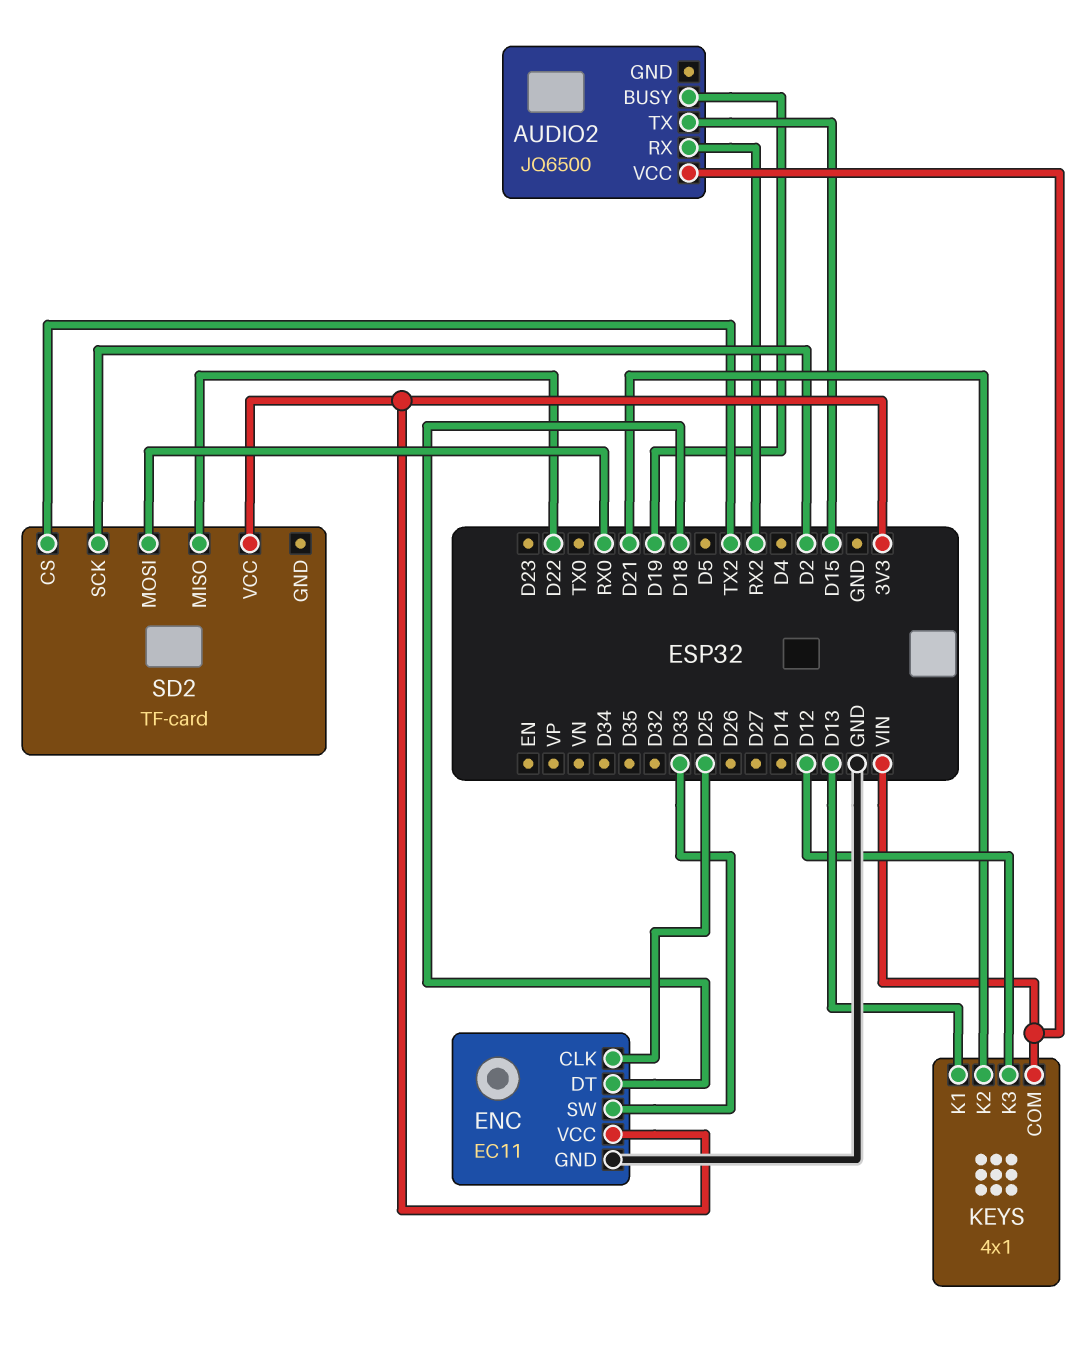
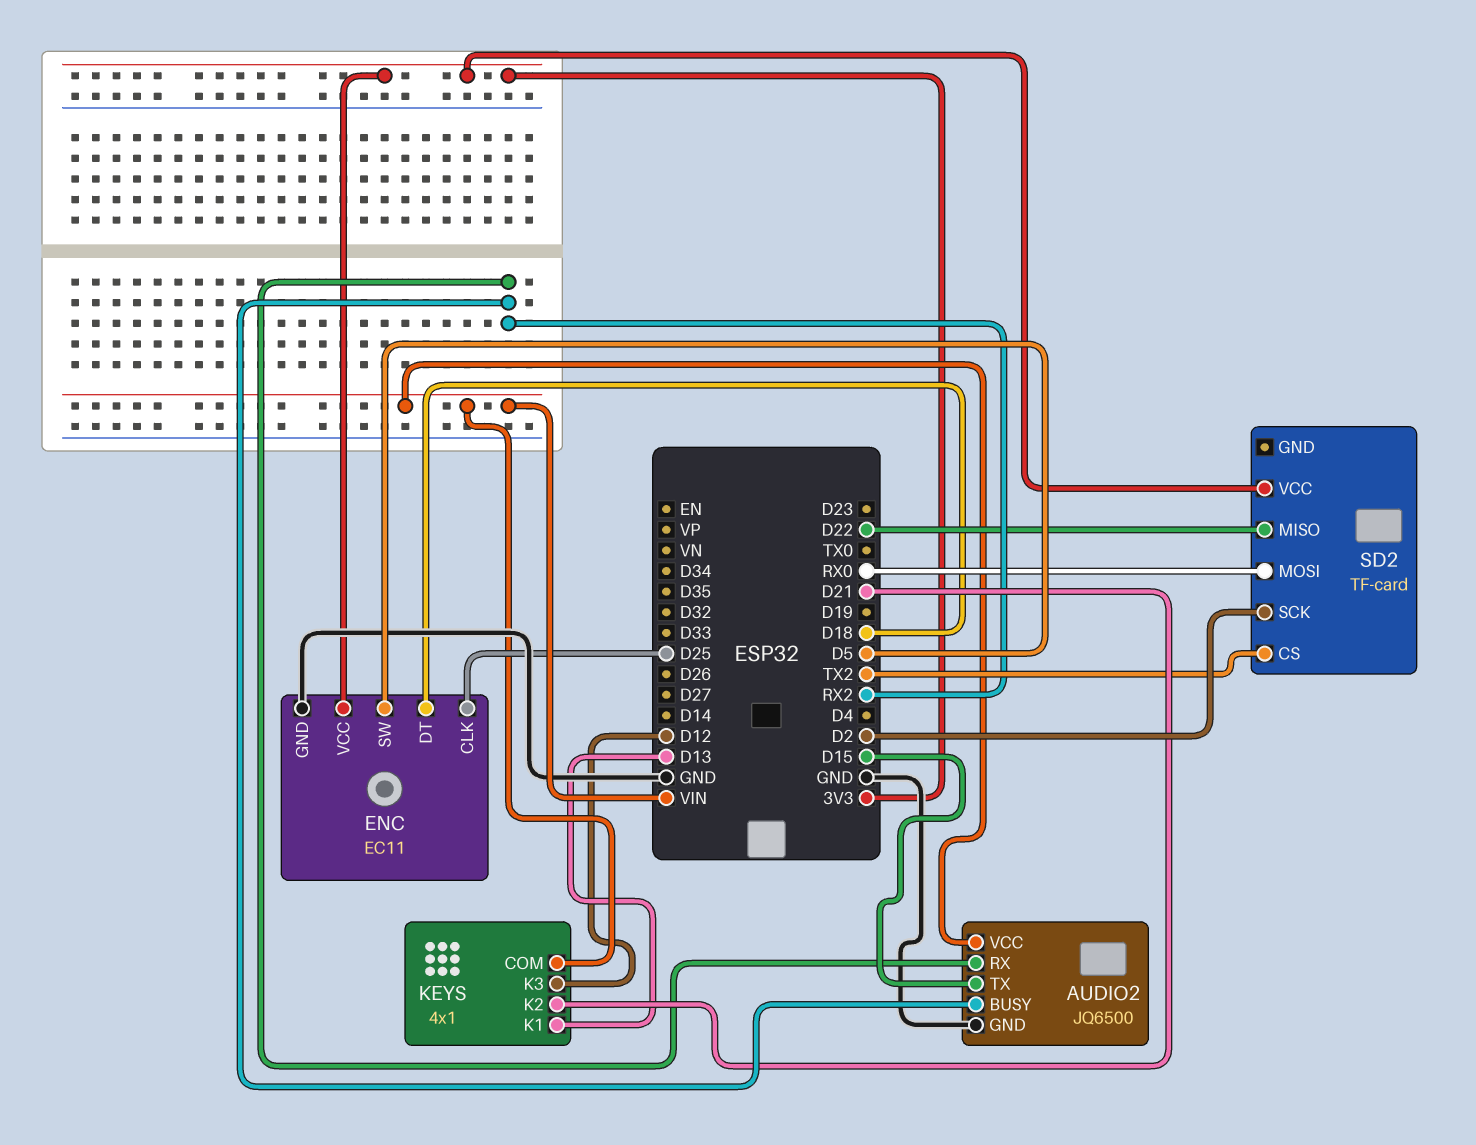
AUDIO2 pin BUSY: D19 -> RX2
AUDIO2 pin GND: none -> GND
ENC pin SW: D33 -> D5

